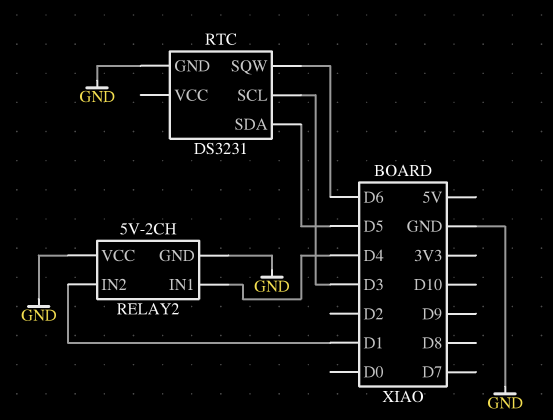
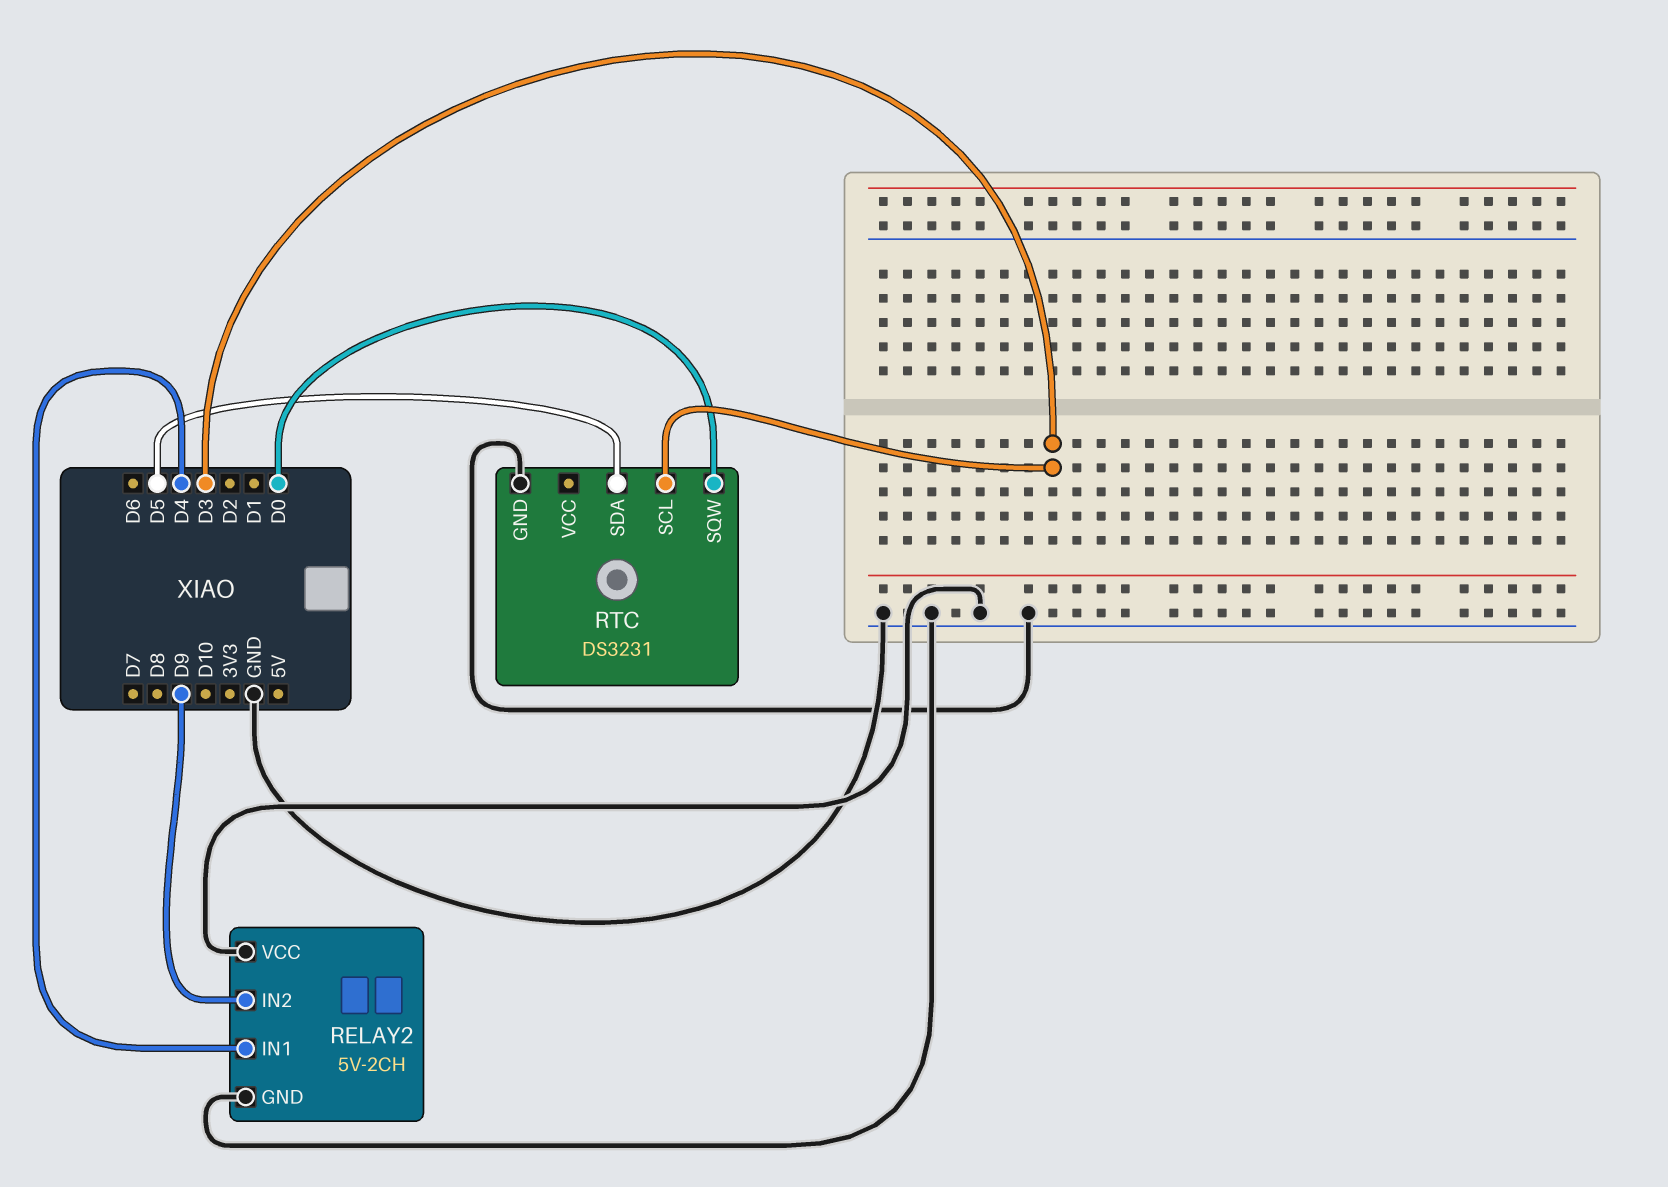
RELAY2 pin IN2: D1 -> D9
RTC pin SQW: D6 -> D0

